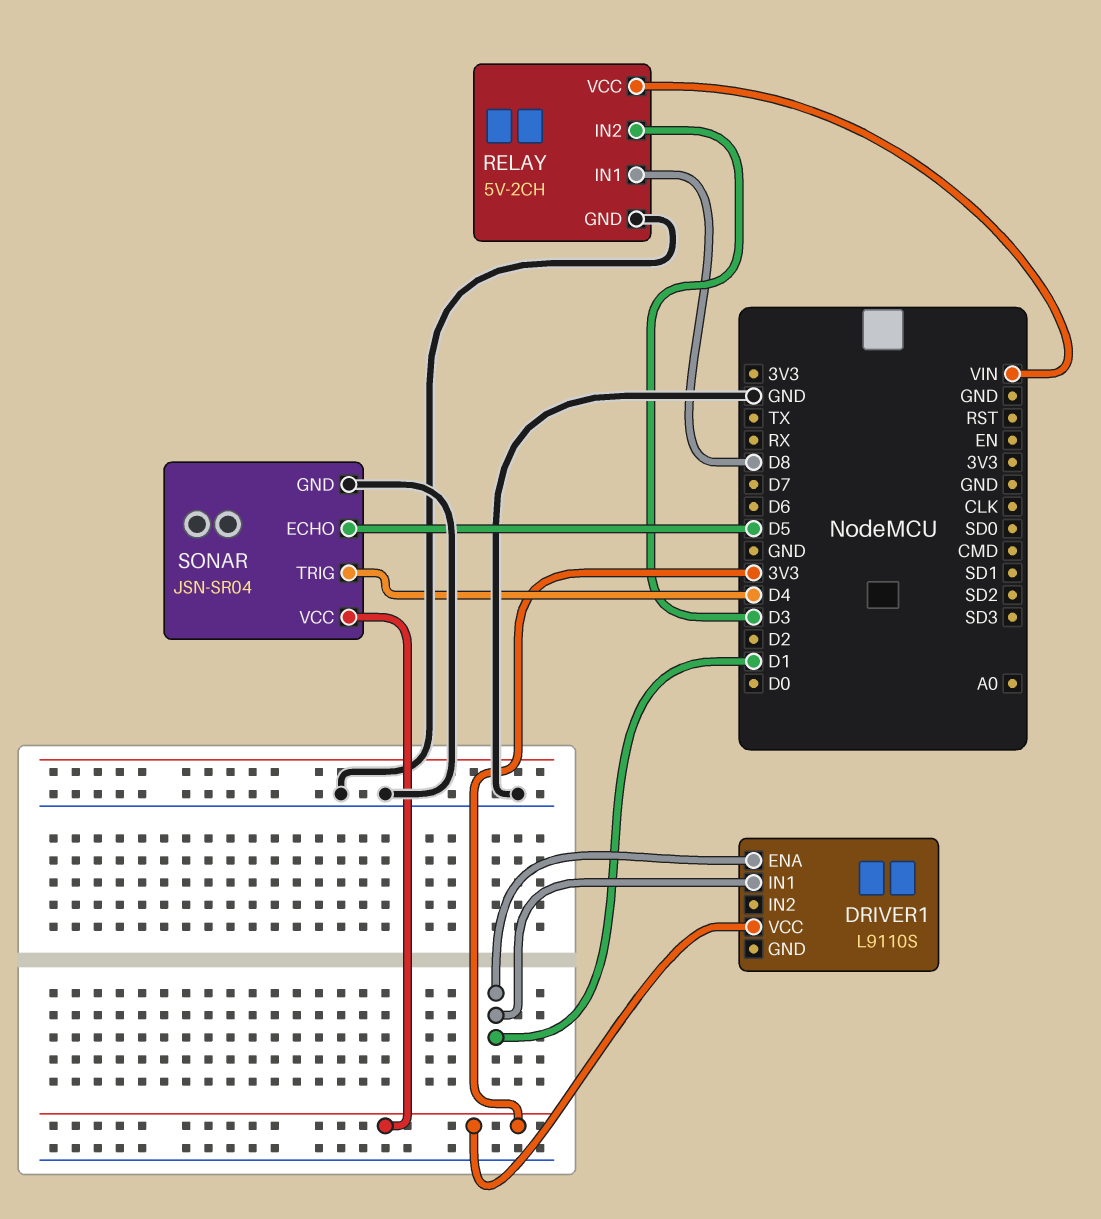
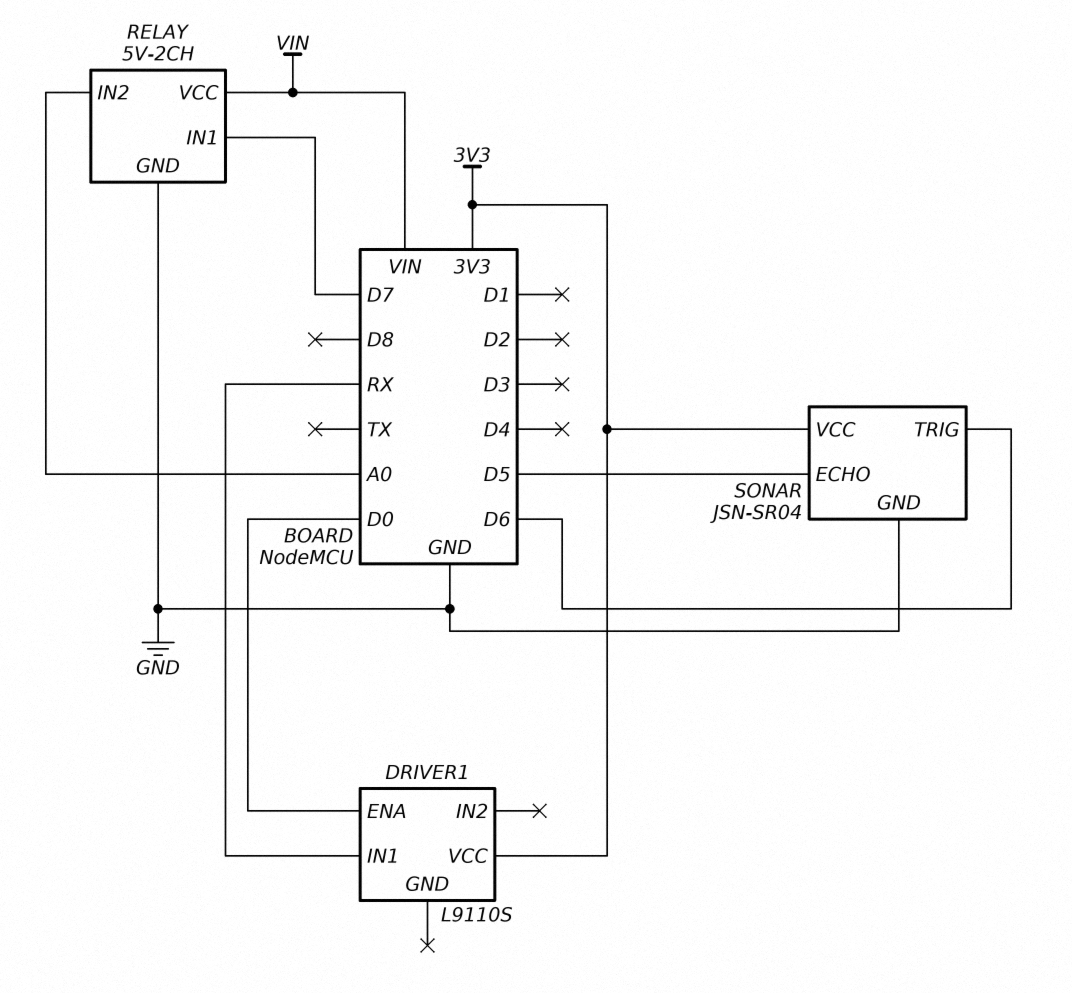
DRIVER1 pin ENA: D1 -> D0
DRIVER1 pin IN1: D1 -> RX
RELAY pin IN1: D8 -> D7
RELAY pin IN2: D3 -> A0
SONAR pin TRIG: D4 -> D6

